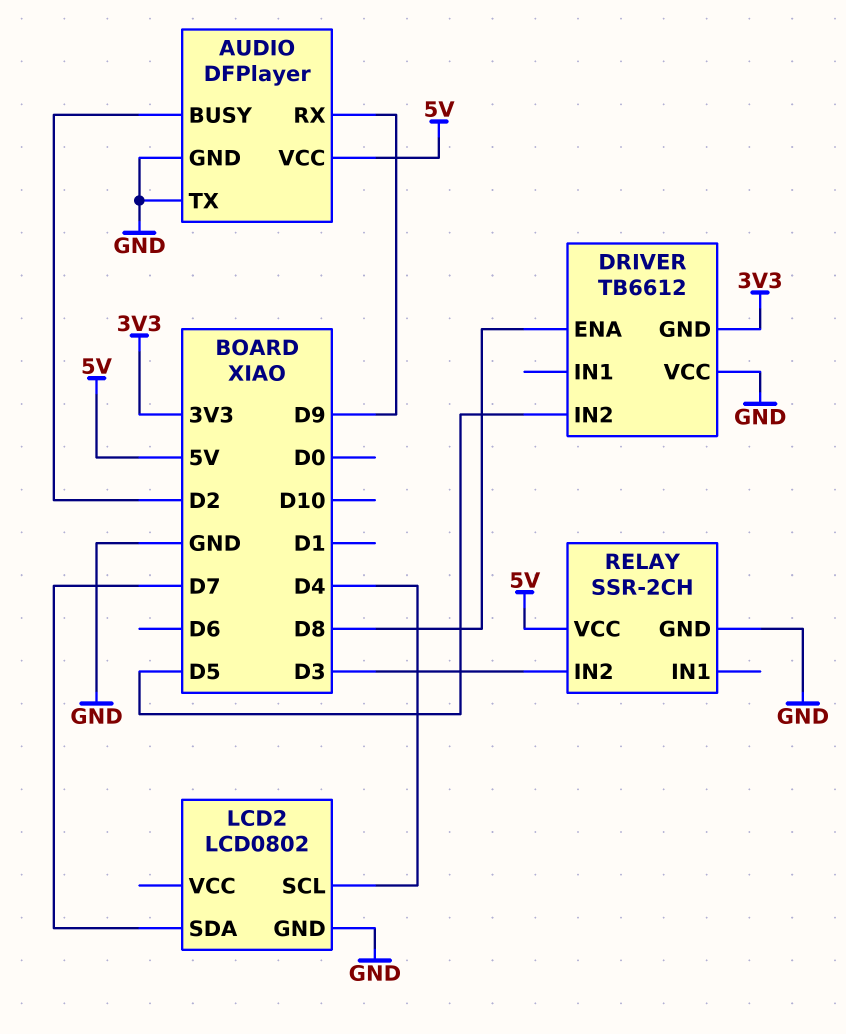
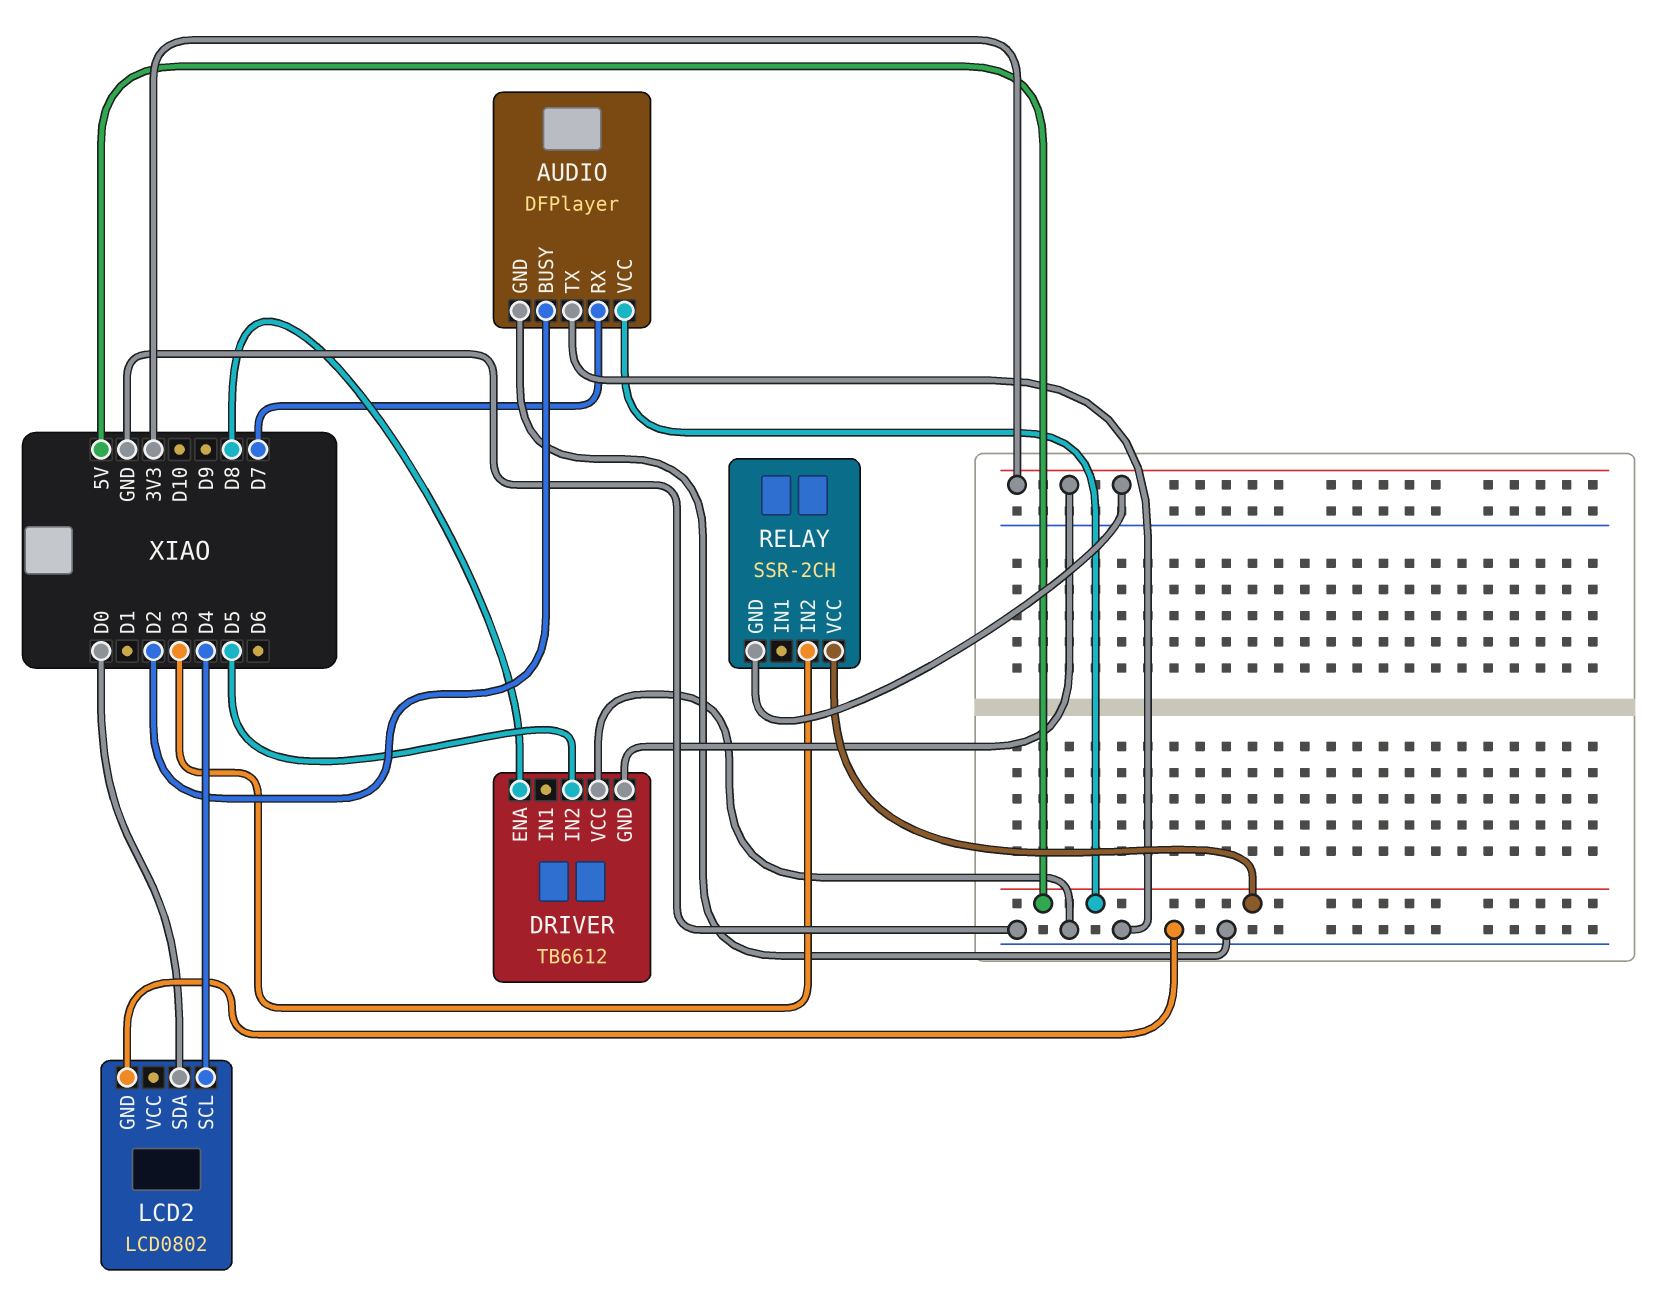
AUDIO pin RX: D9 -> D7
LCD2 pin SDA: D7 -> D0
RELAY pin GND: GND -> 3V3

